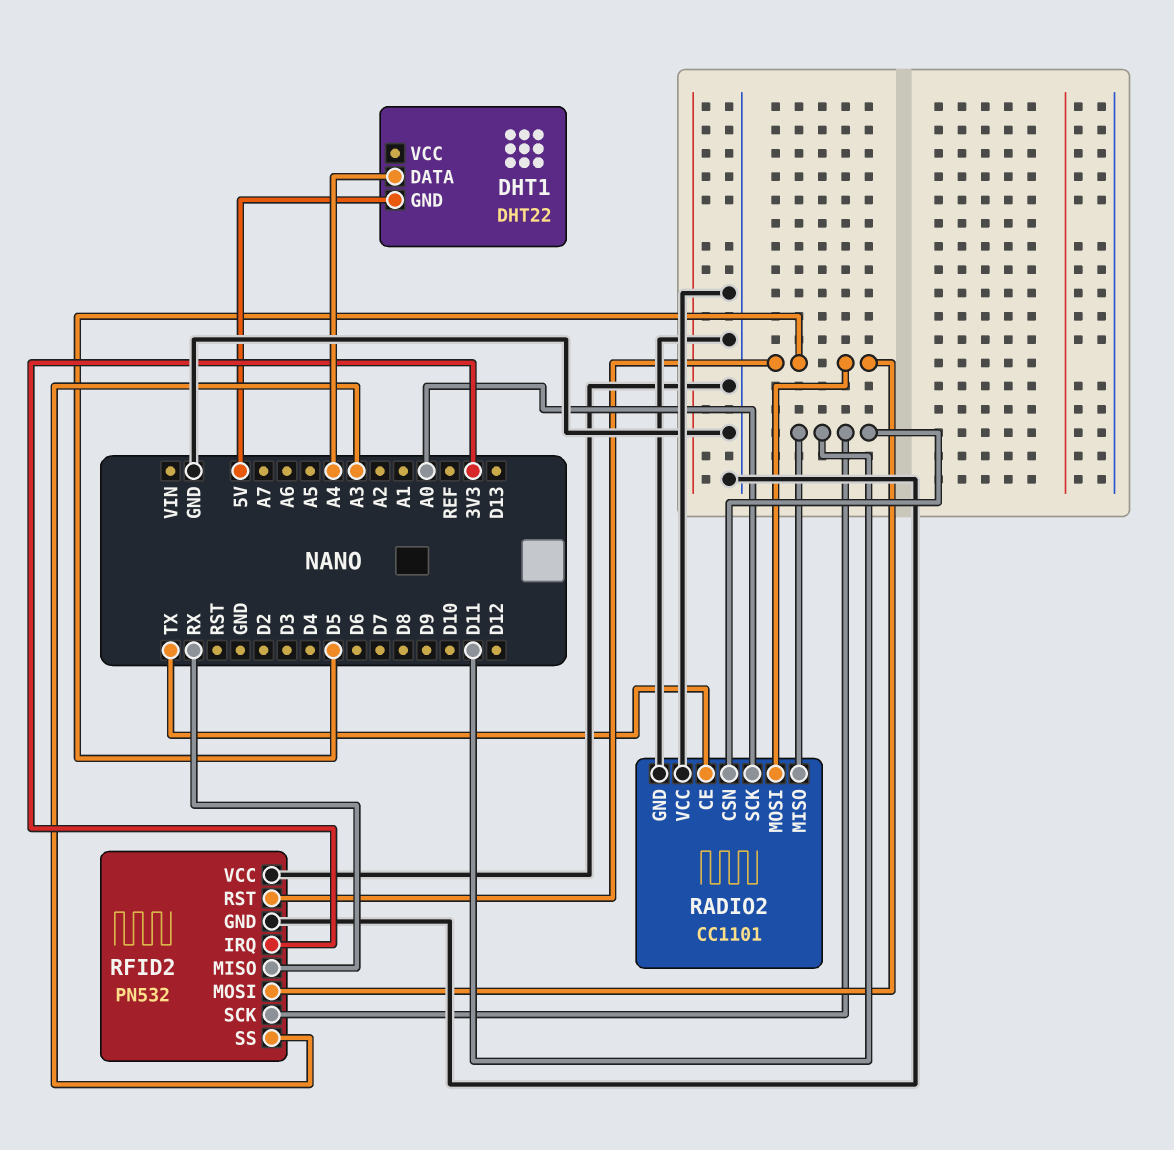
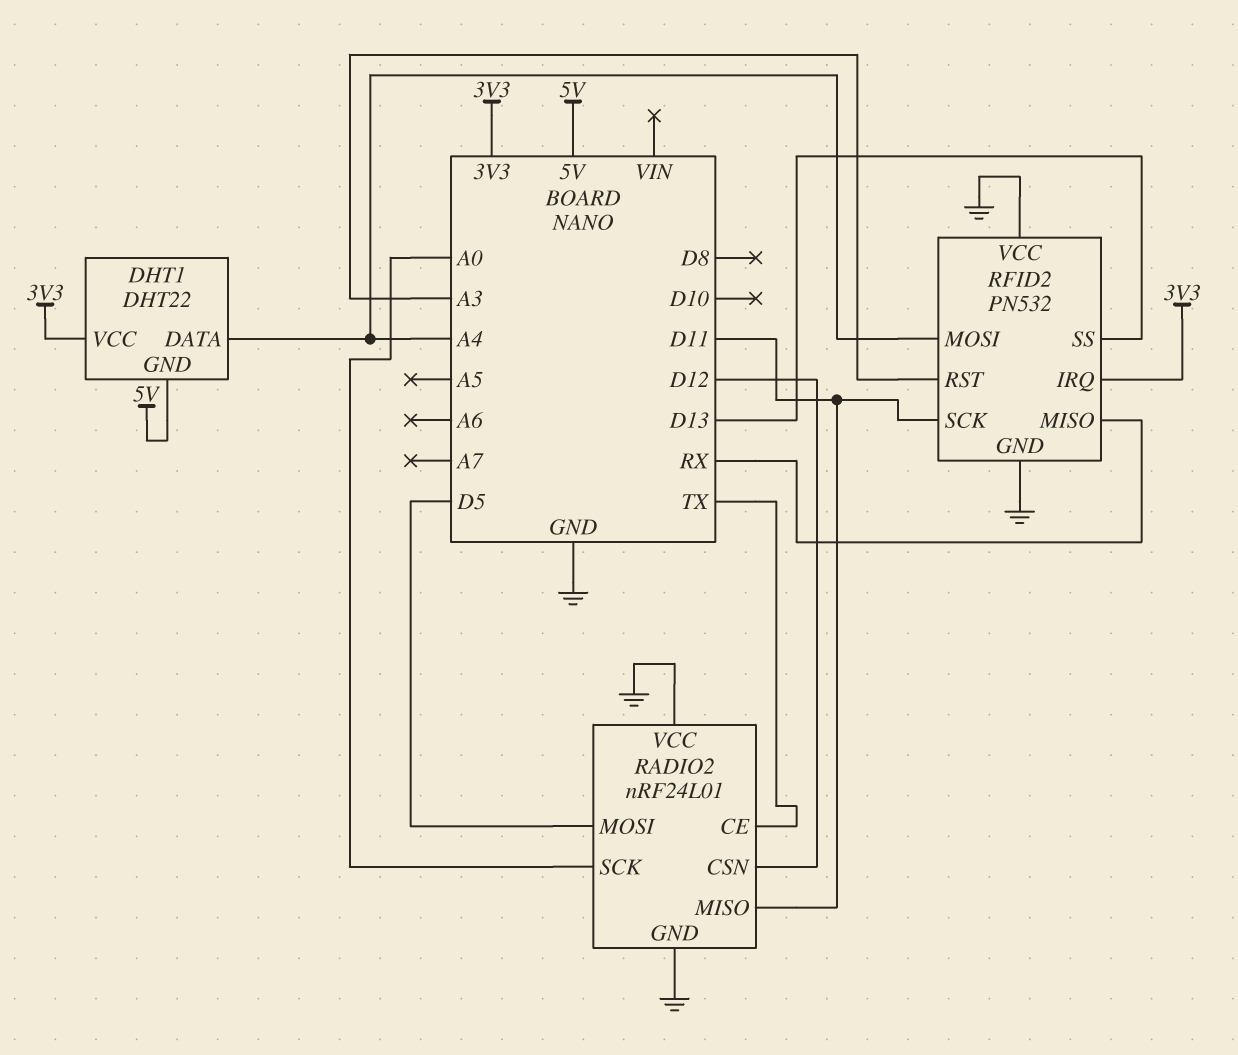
DHT1 pin VCC: none -> 3V3
RADIO2: CC1101 -> nRF24L01
RADIO2 pin CSN: D11 -> D12
RFID2 pin MOSI: D5 -> A4
RFID2 pin RST: D5 -> A3
RFID2 pin SS: A3 -> D13

